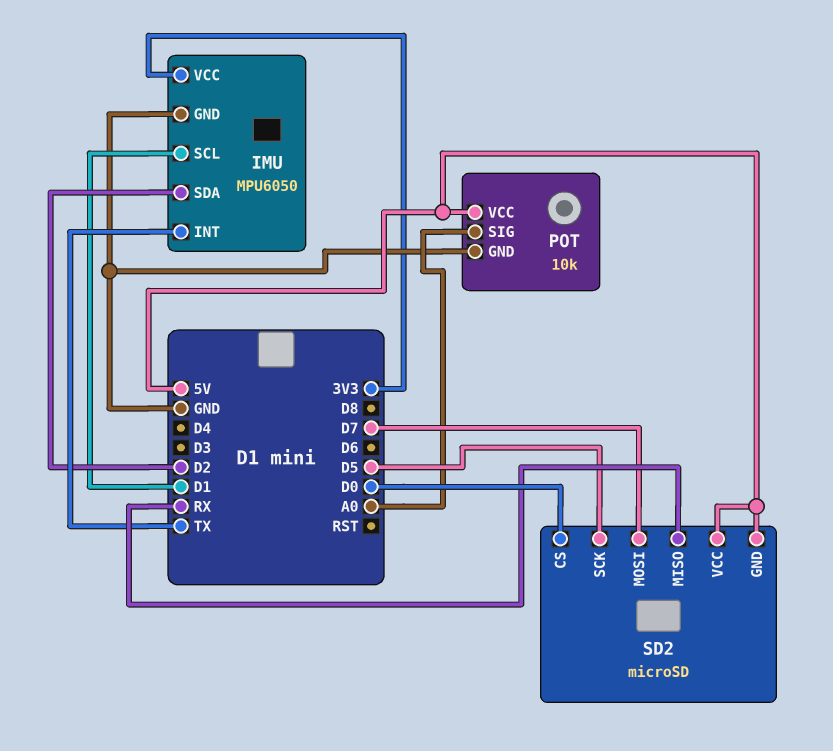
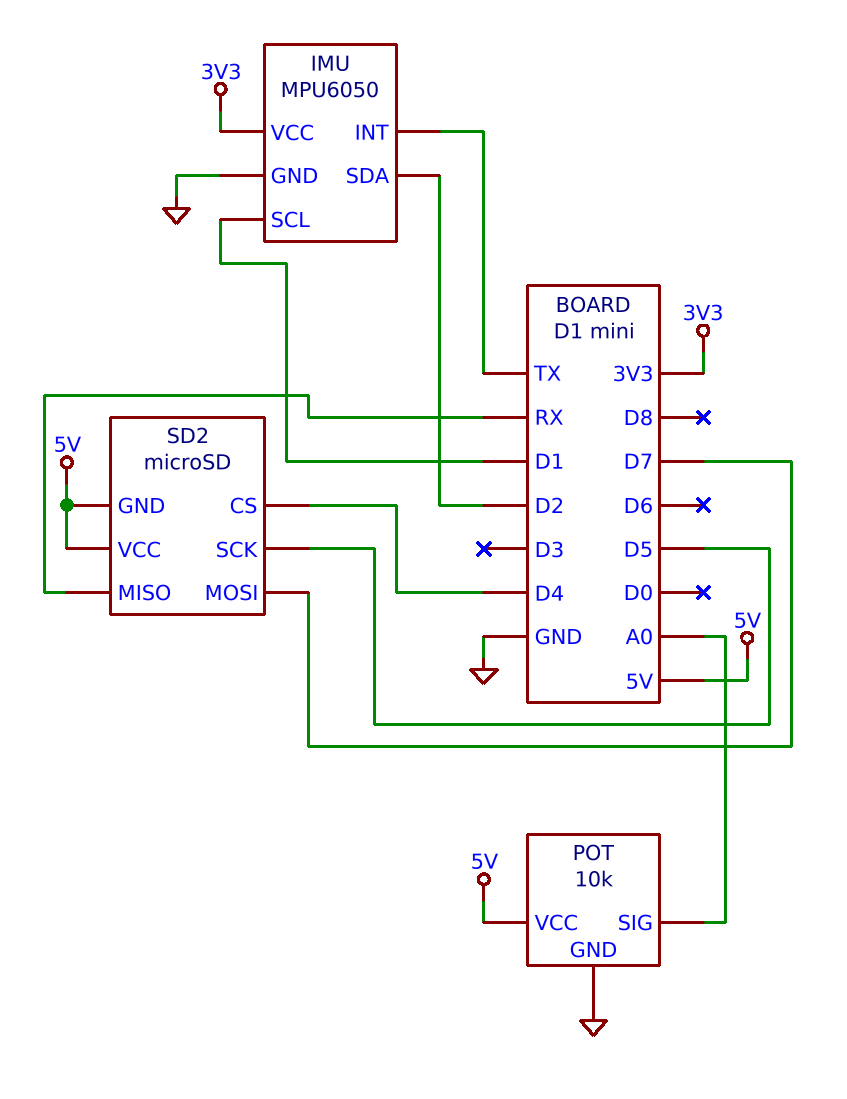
SD2 pin CS: D0 -> D4

